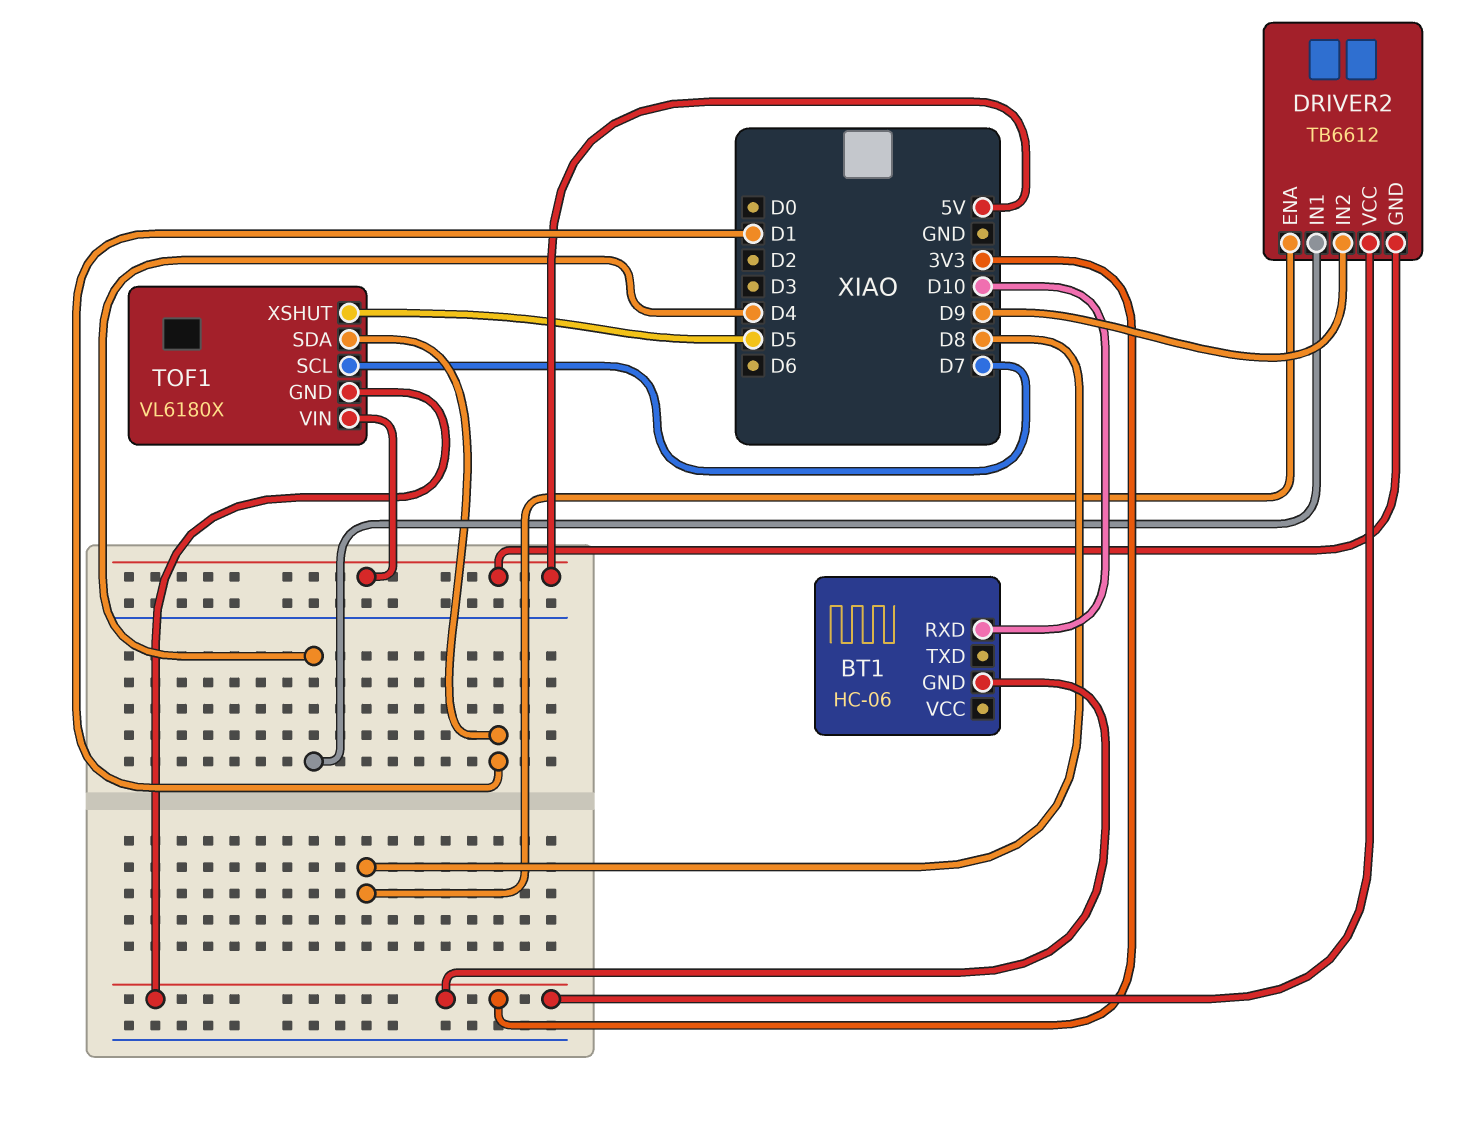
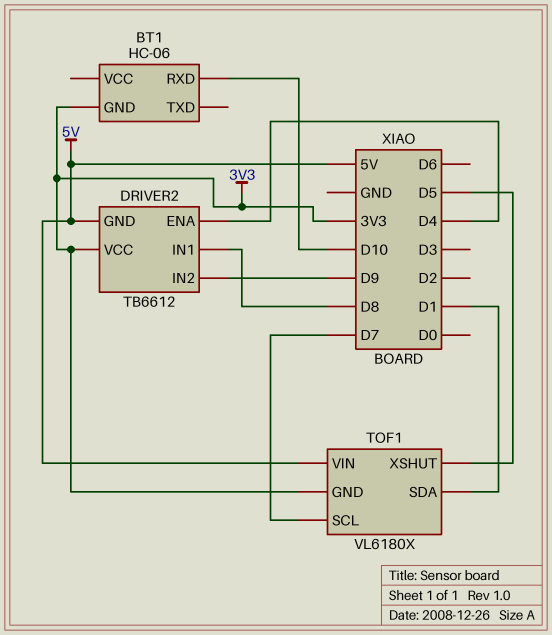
DRIVER2 pin ENA: D8 -> D4
DRIVER2 pin IN1: D4 -> D8

